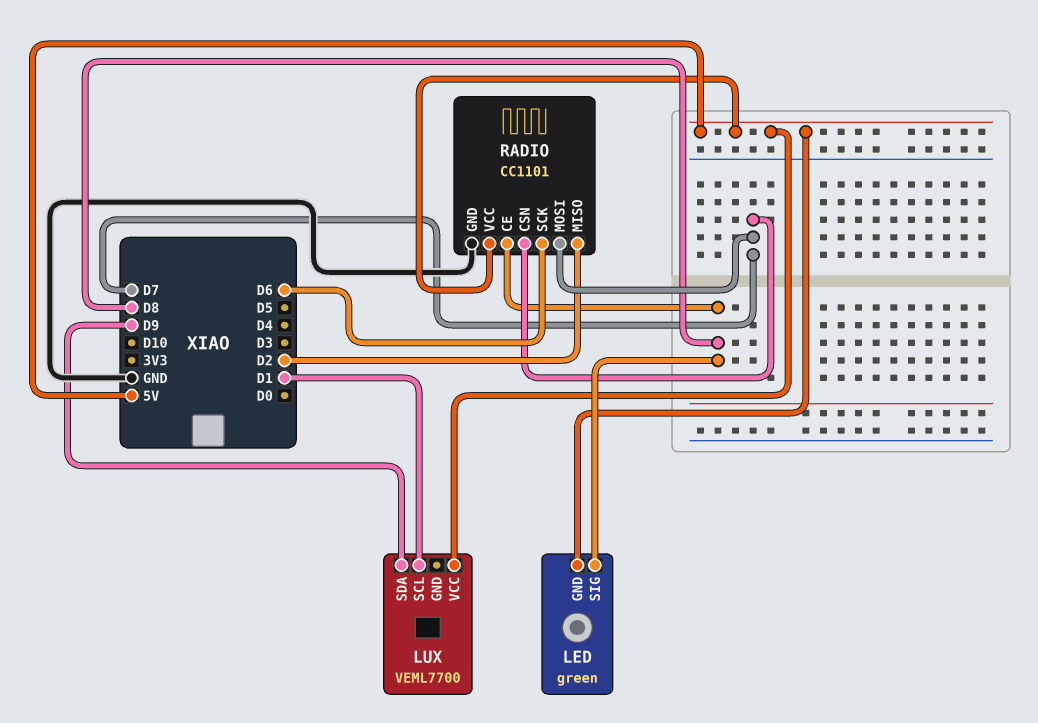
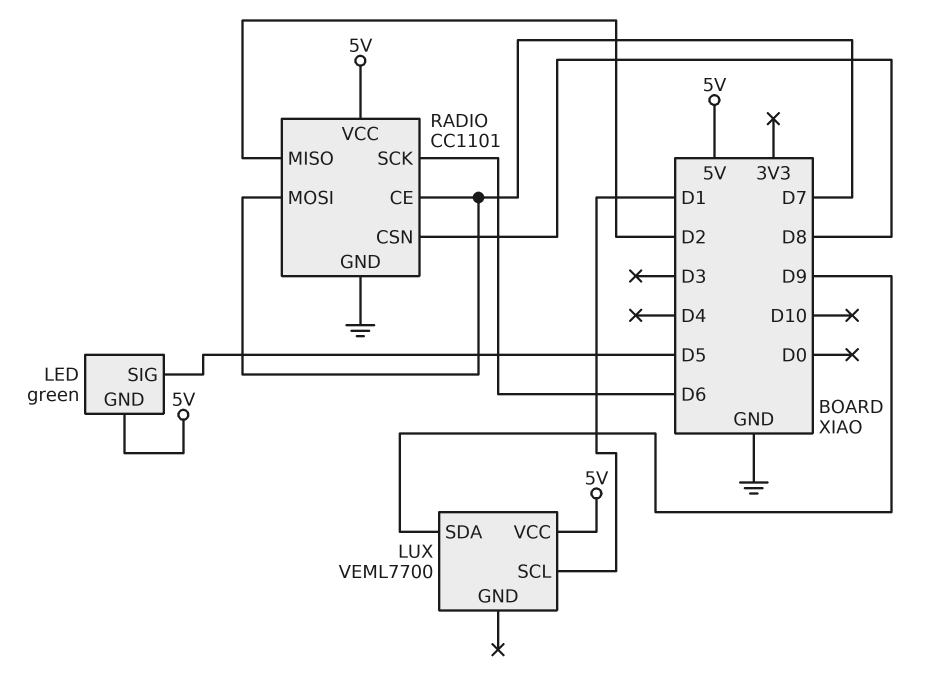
LED pin SIG: D8 -> D5
RADIO pin CE: D8 -> D7
RADIO pin CSN: D7 -> D8

